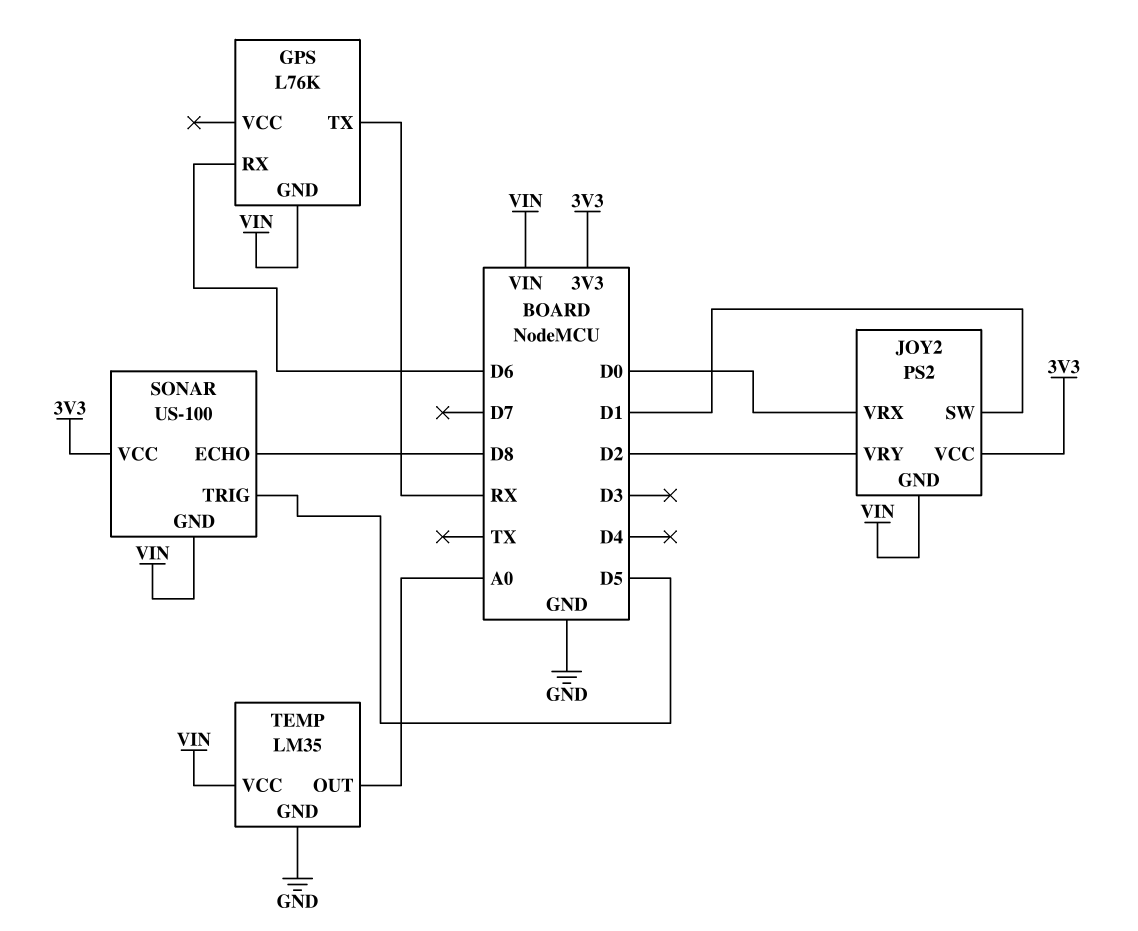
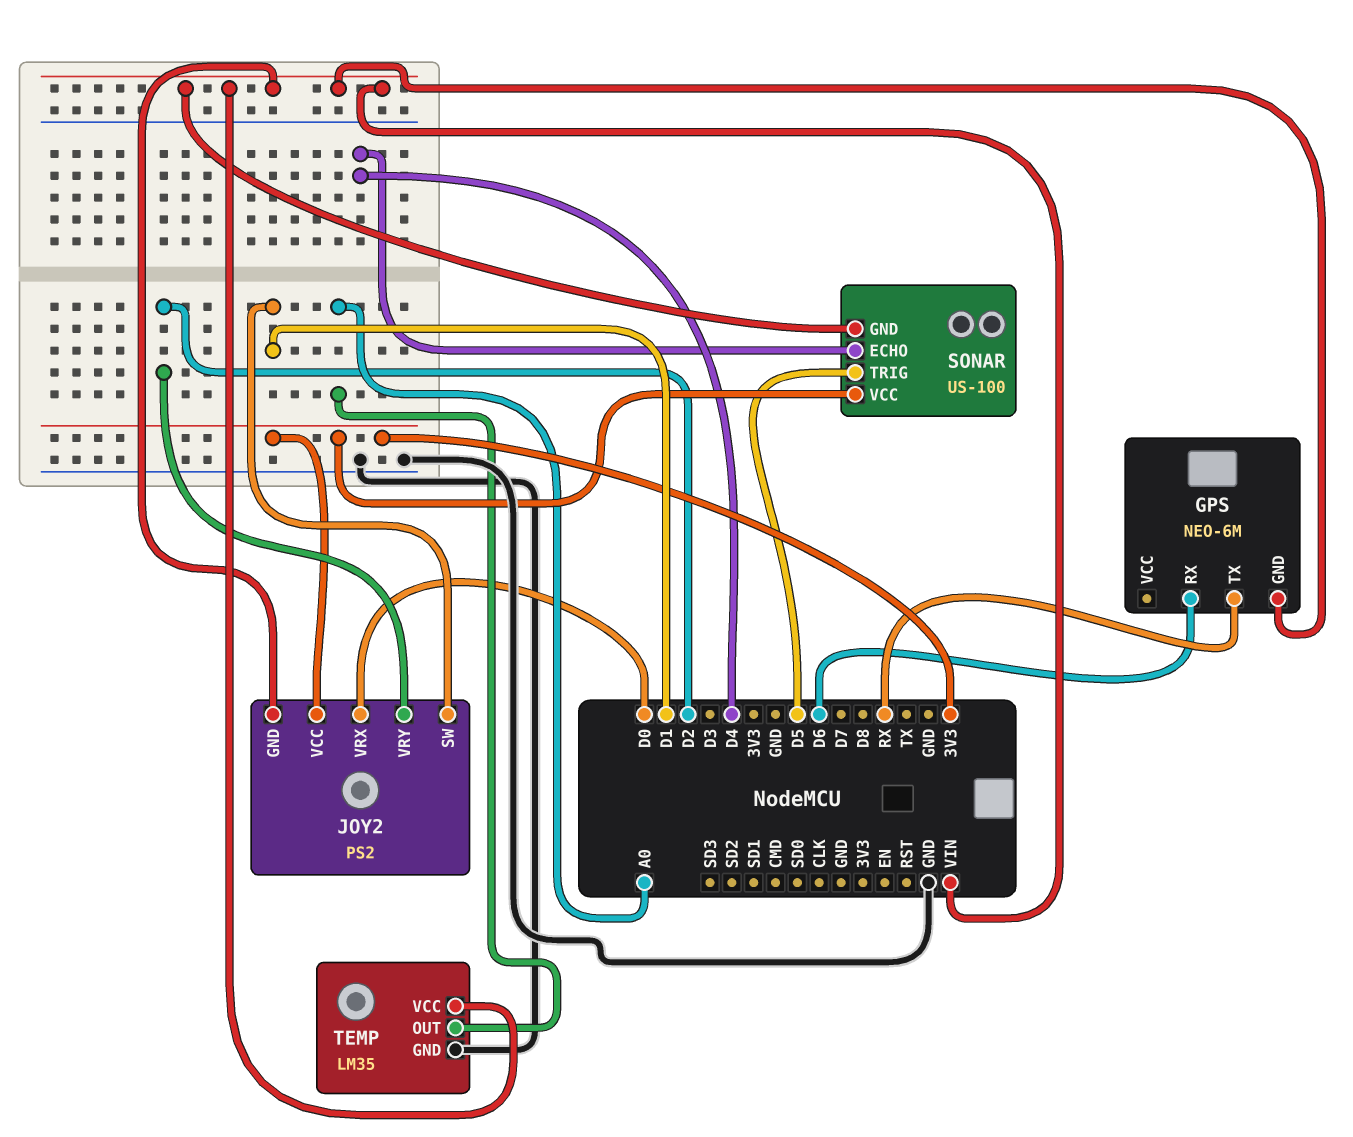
GPS: L76K -> NEO-6M
SONAR pin ECHO: D8 -> D4

